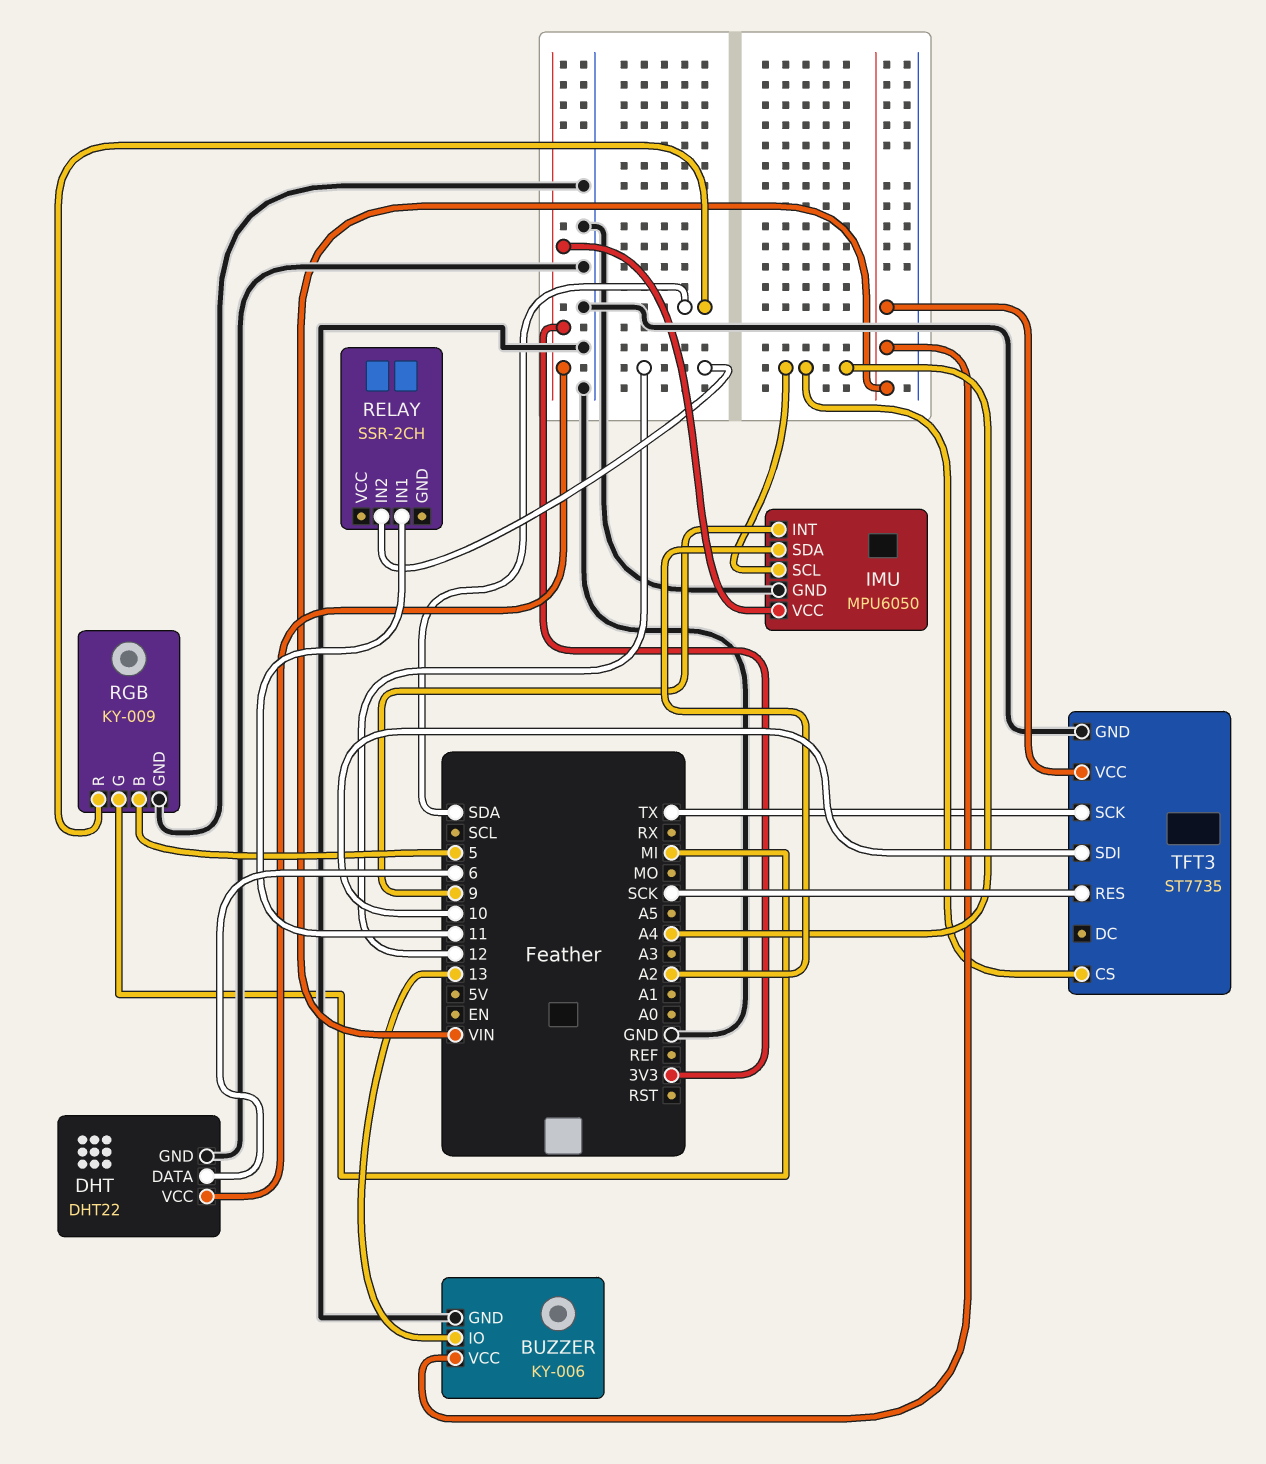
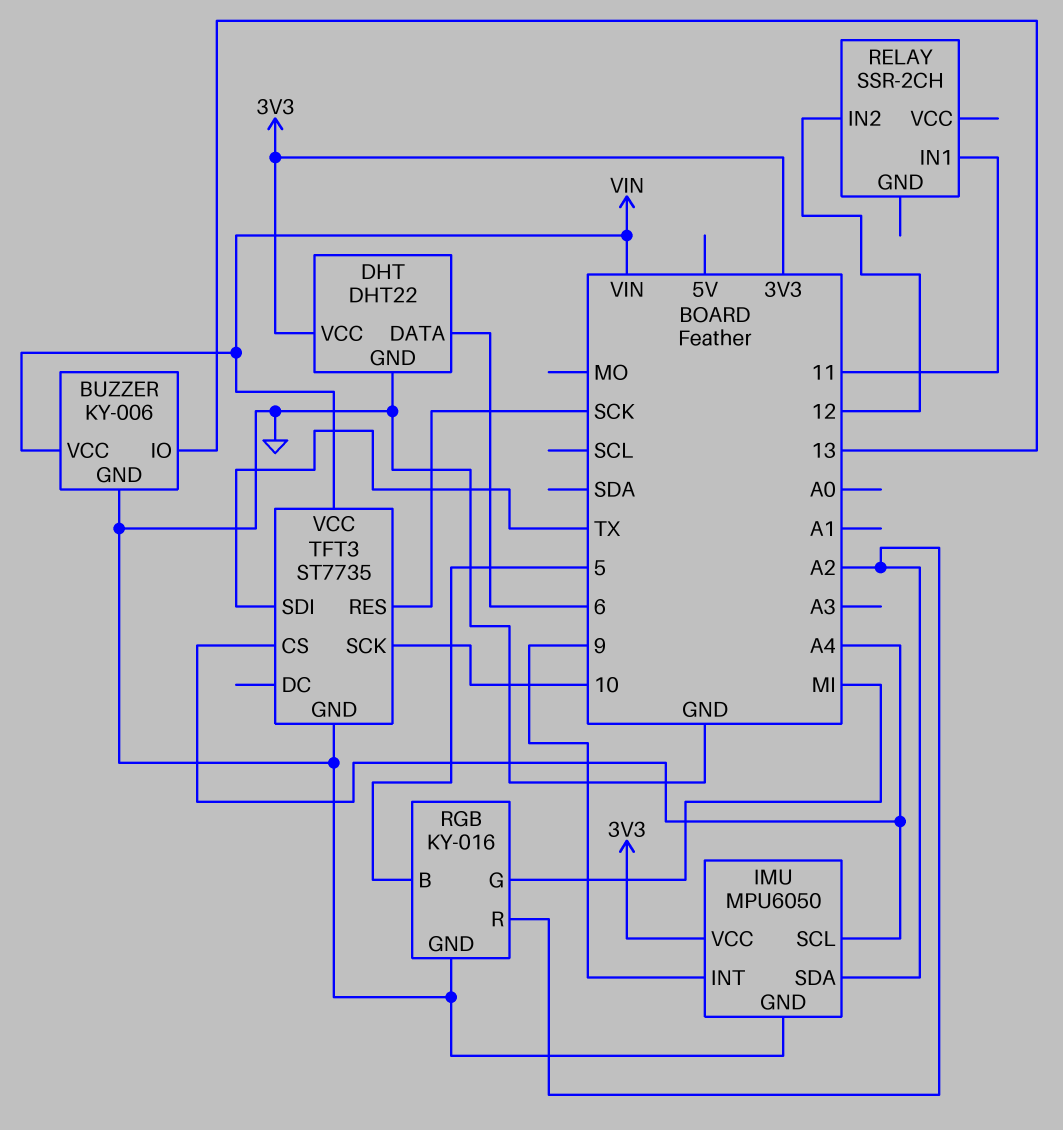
RGB: KY-009 -> KY-016
RGB pin R: SDA -> A2
TFT3 pin SCK: TX -> 10
TFT3 pin SDI: 10 -> TX

